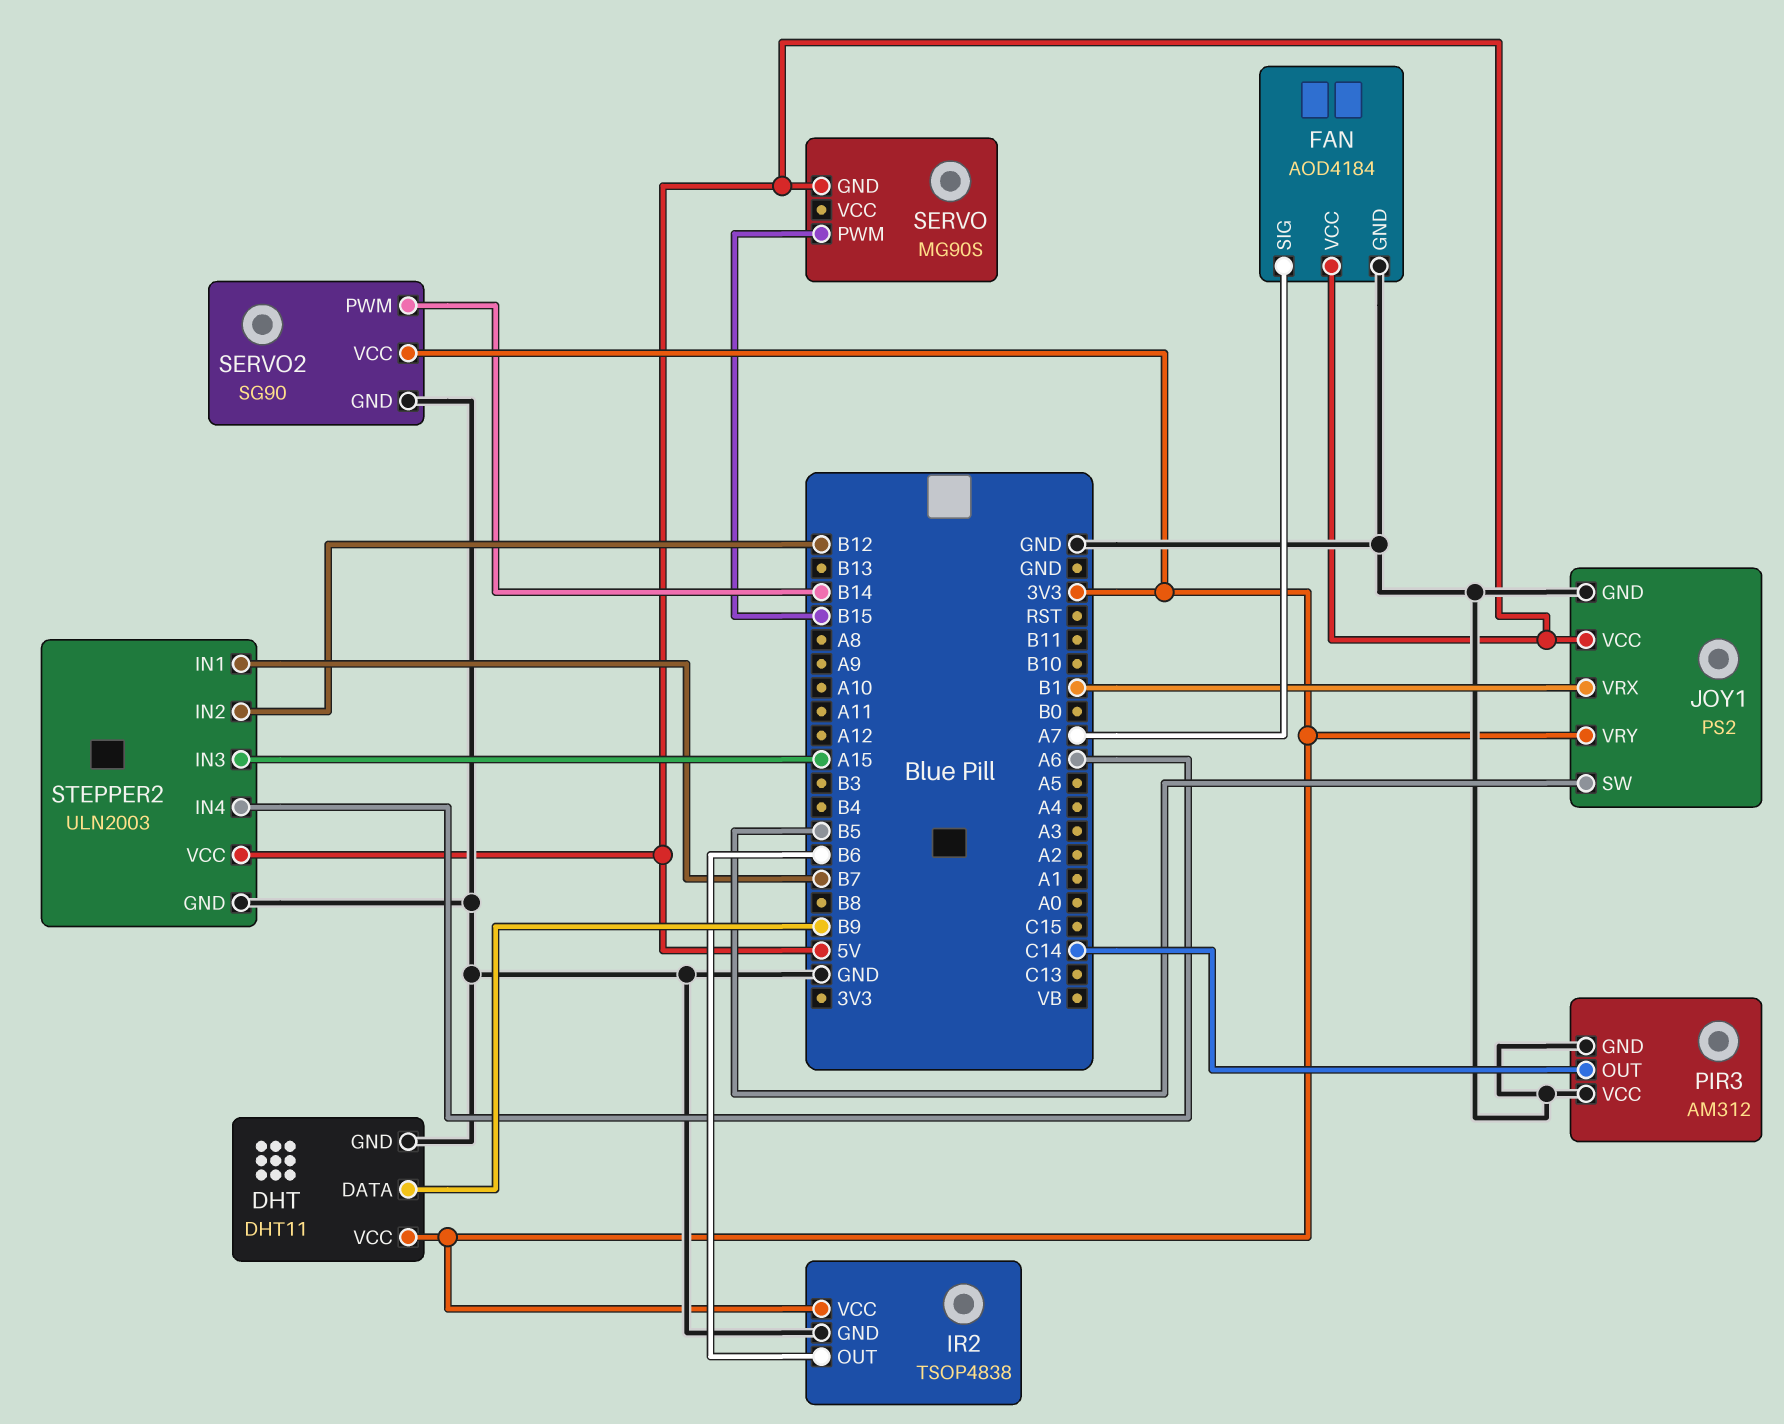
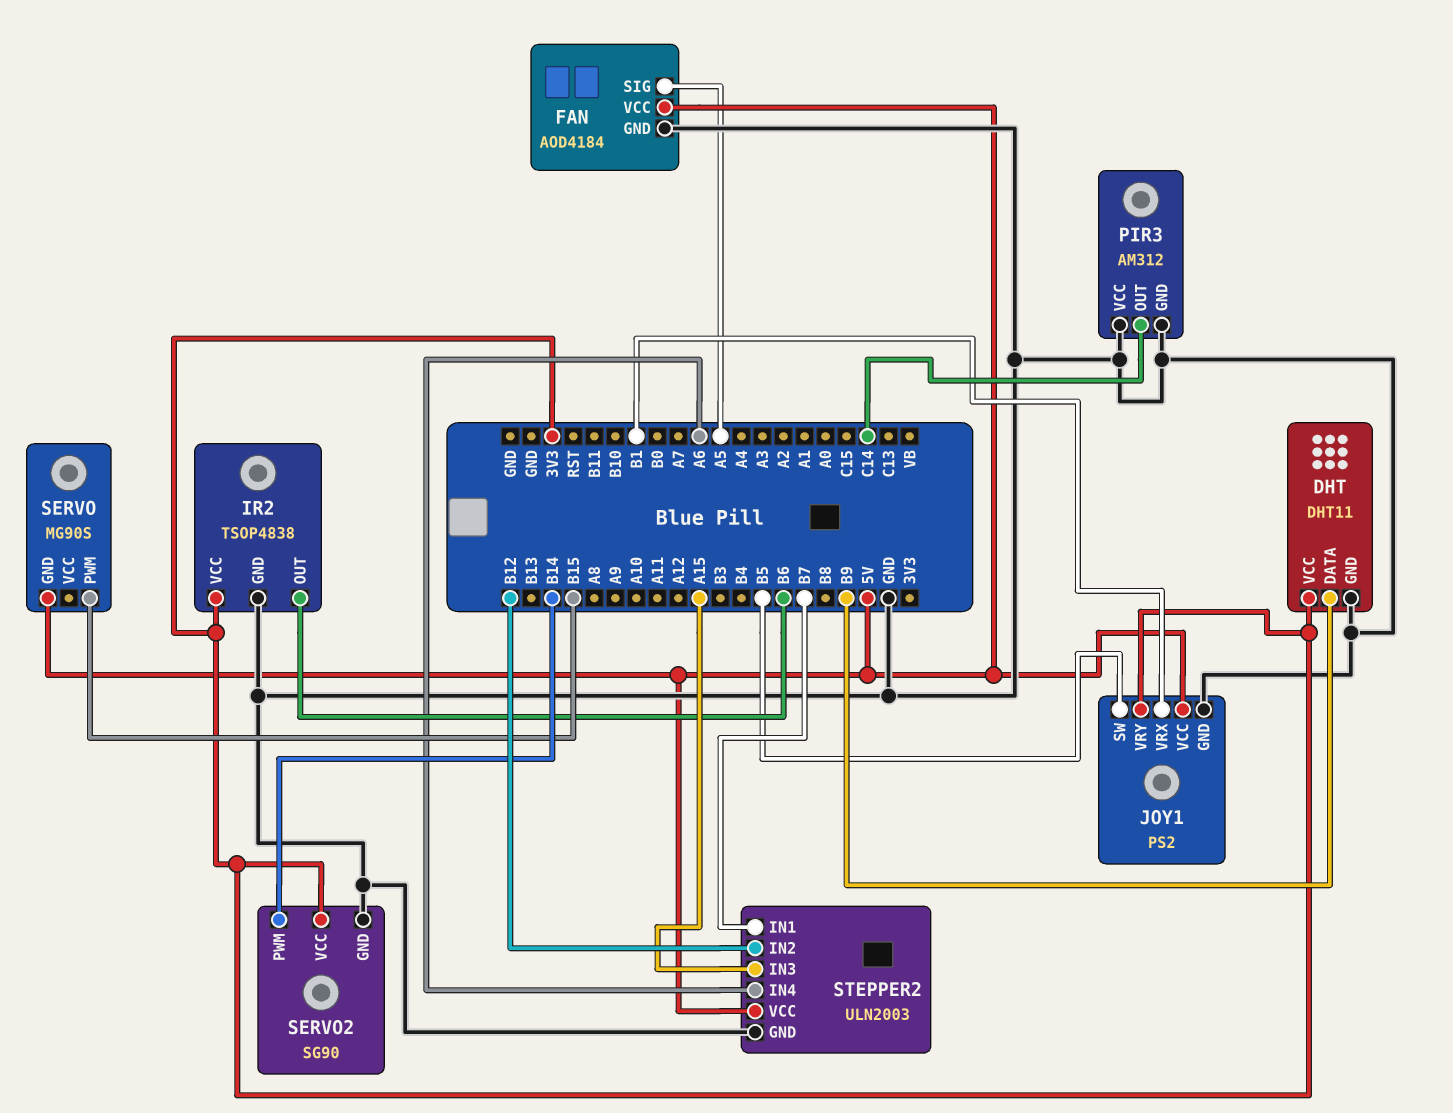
FAN pin SIG: A7 -> A5

